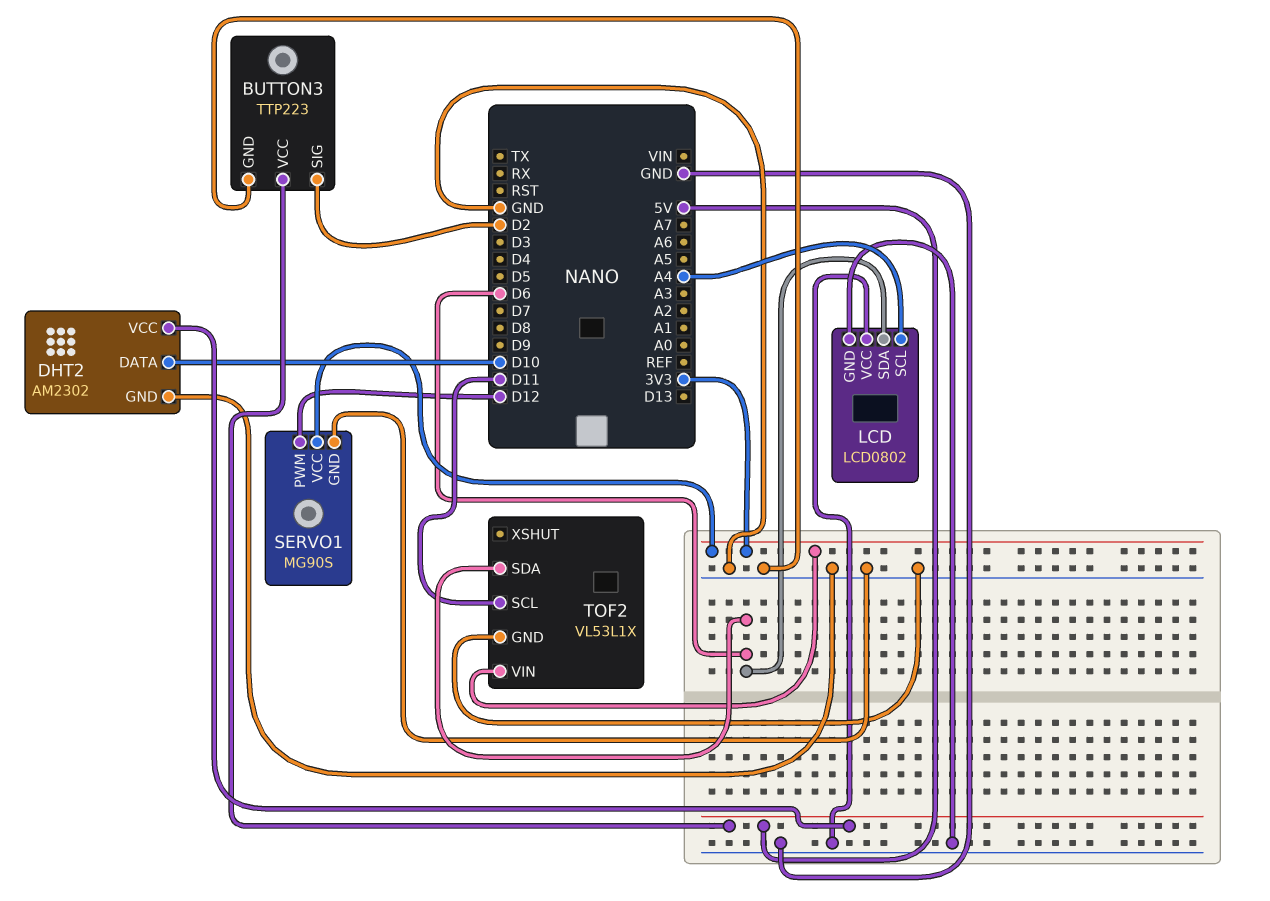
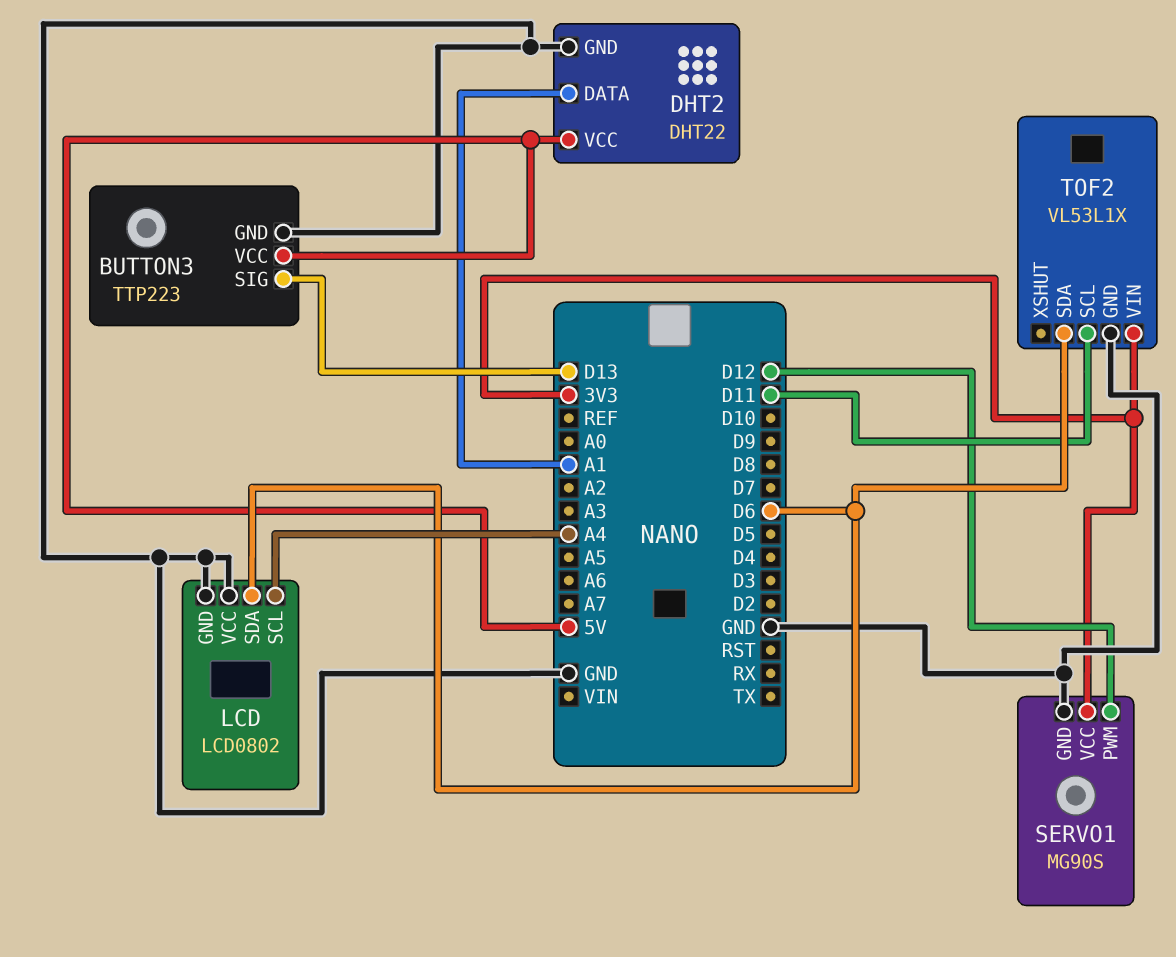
BUTTON3 pin SIG: D2 -> D13
DHT2: AM2302 -> DHT22
DHT2 pin DATA: D10 -> A1

